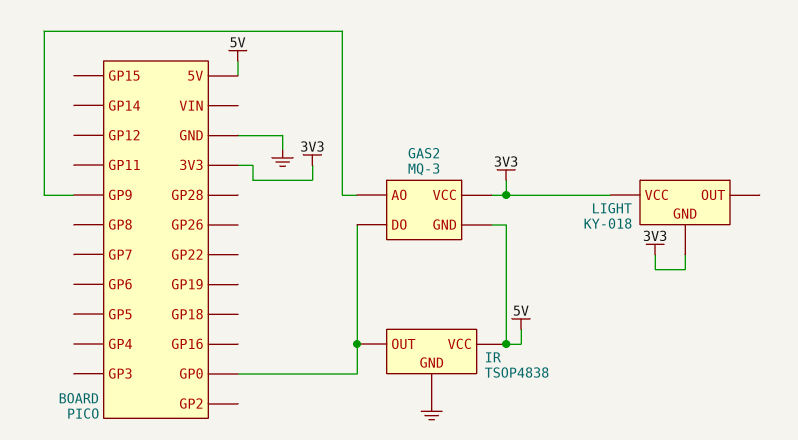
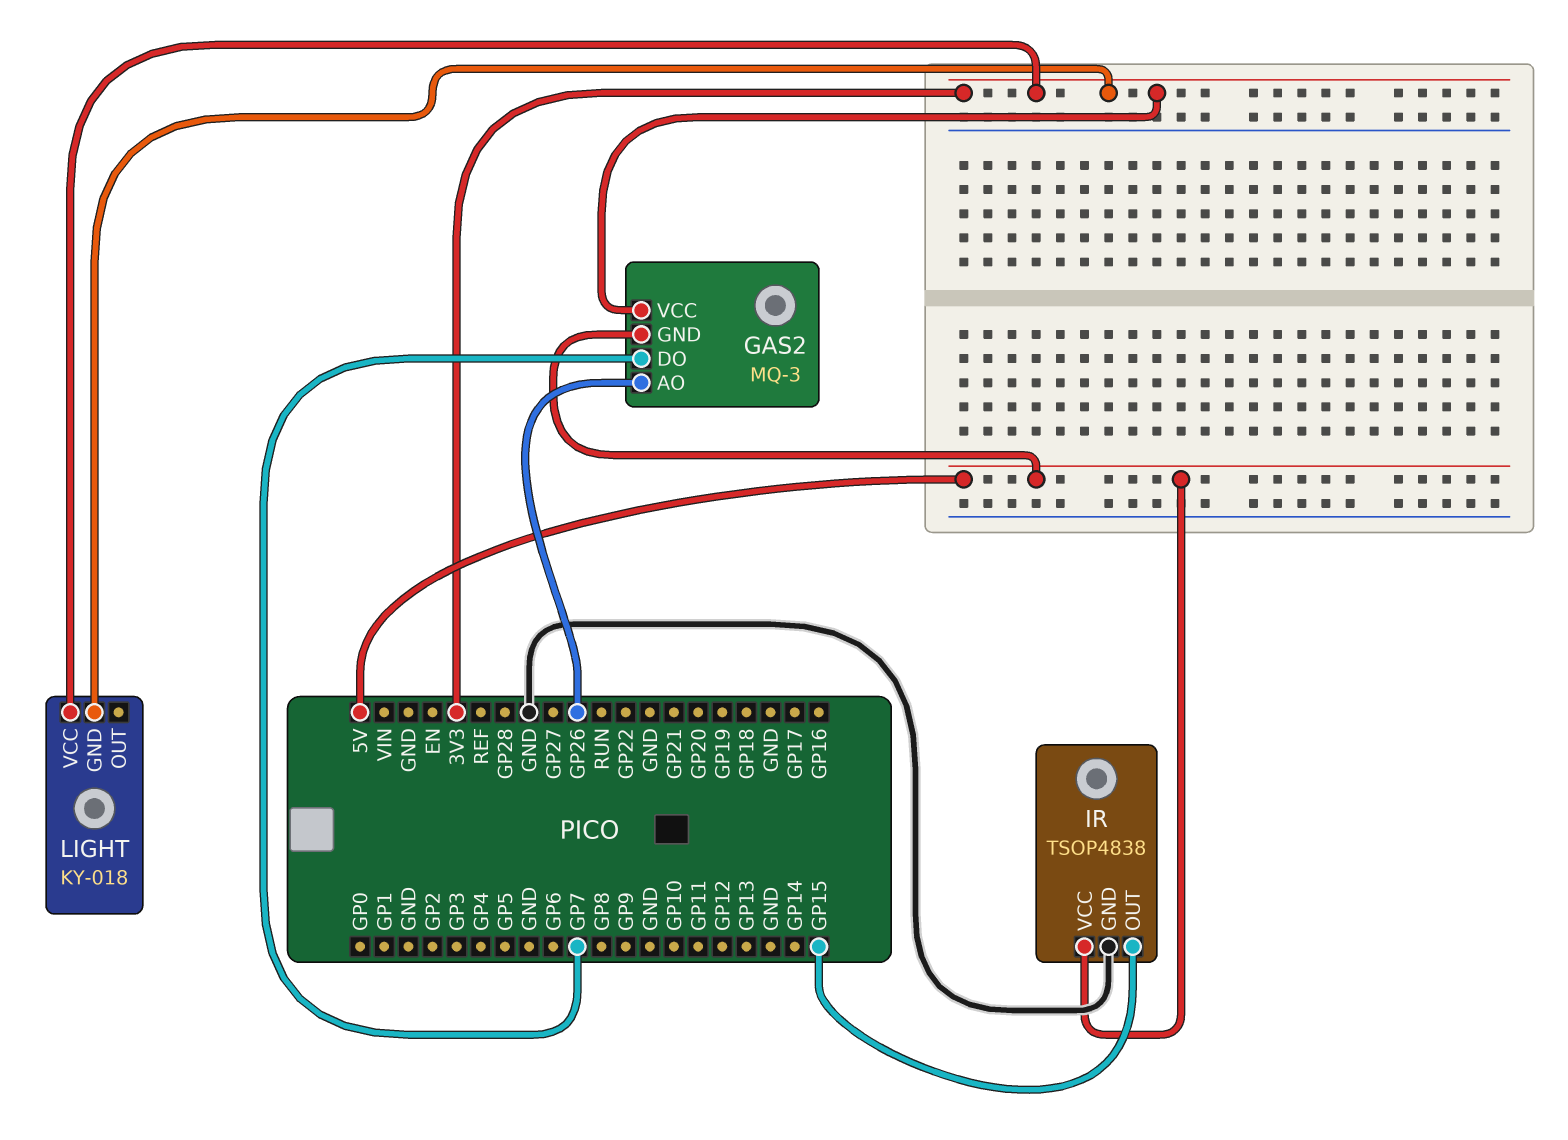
GAS2 pin AO: GP9 -> GP26
GAS2 pin DO: GP0 -> GP7
IR pin OUT: GP0 -> GP15

